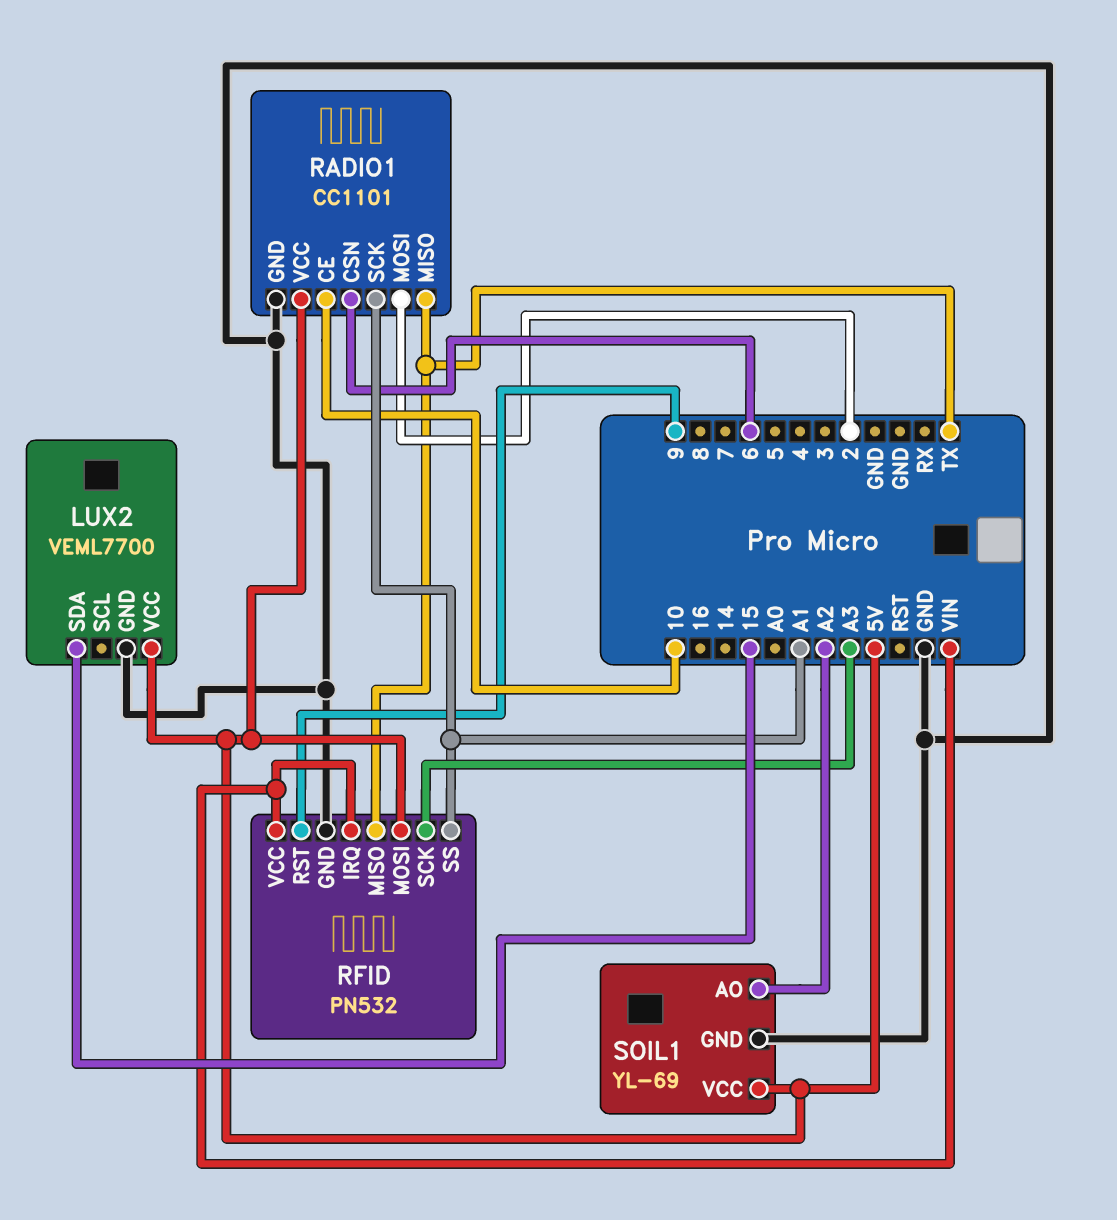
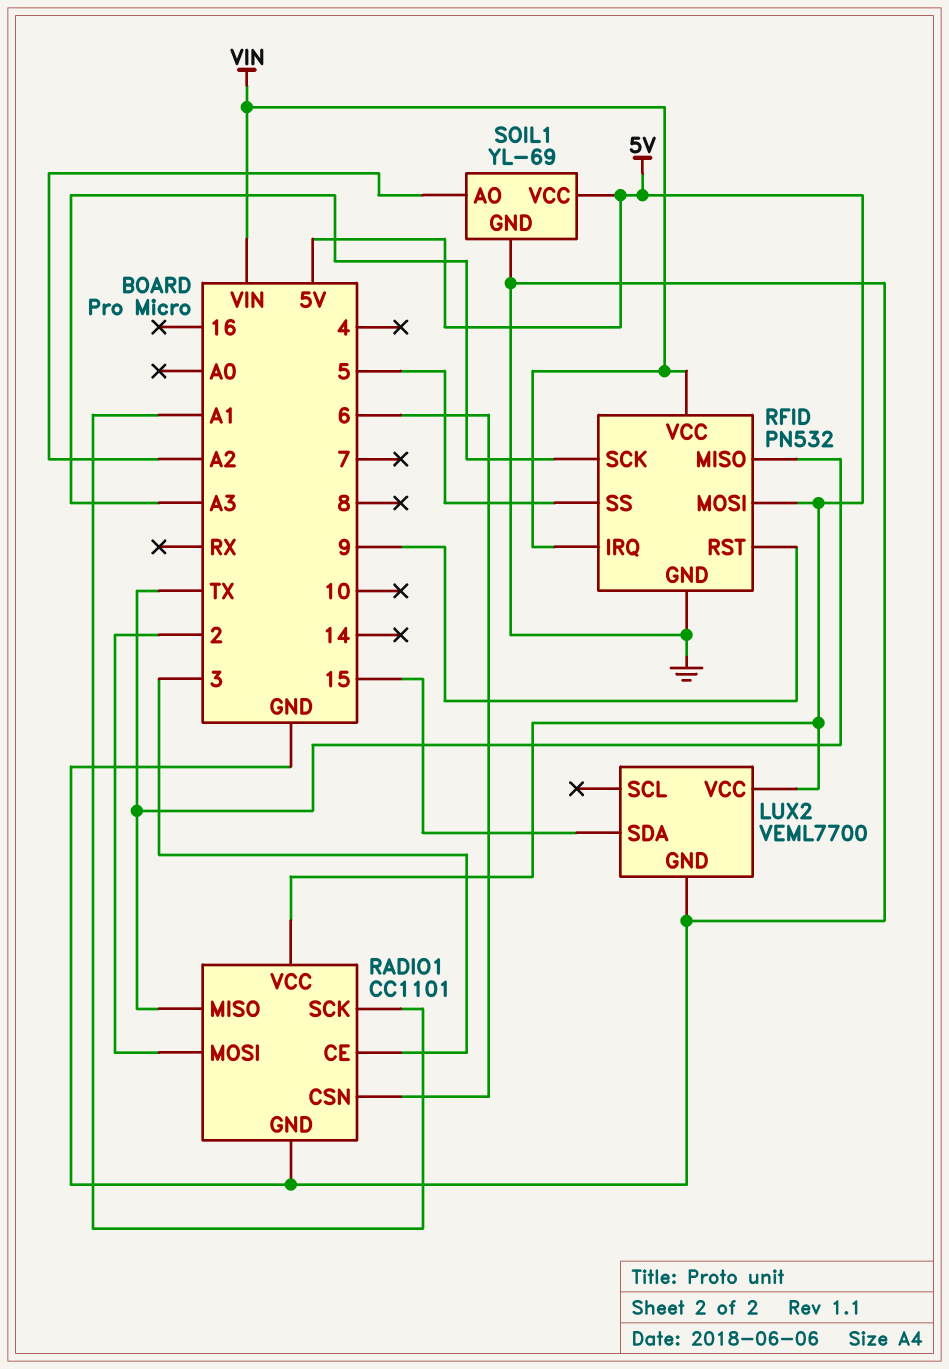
RADIO1 pin CE: 10 -> 3
RFID pin SS: A1 -> 5

